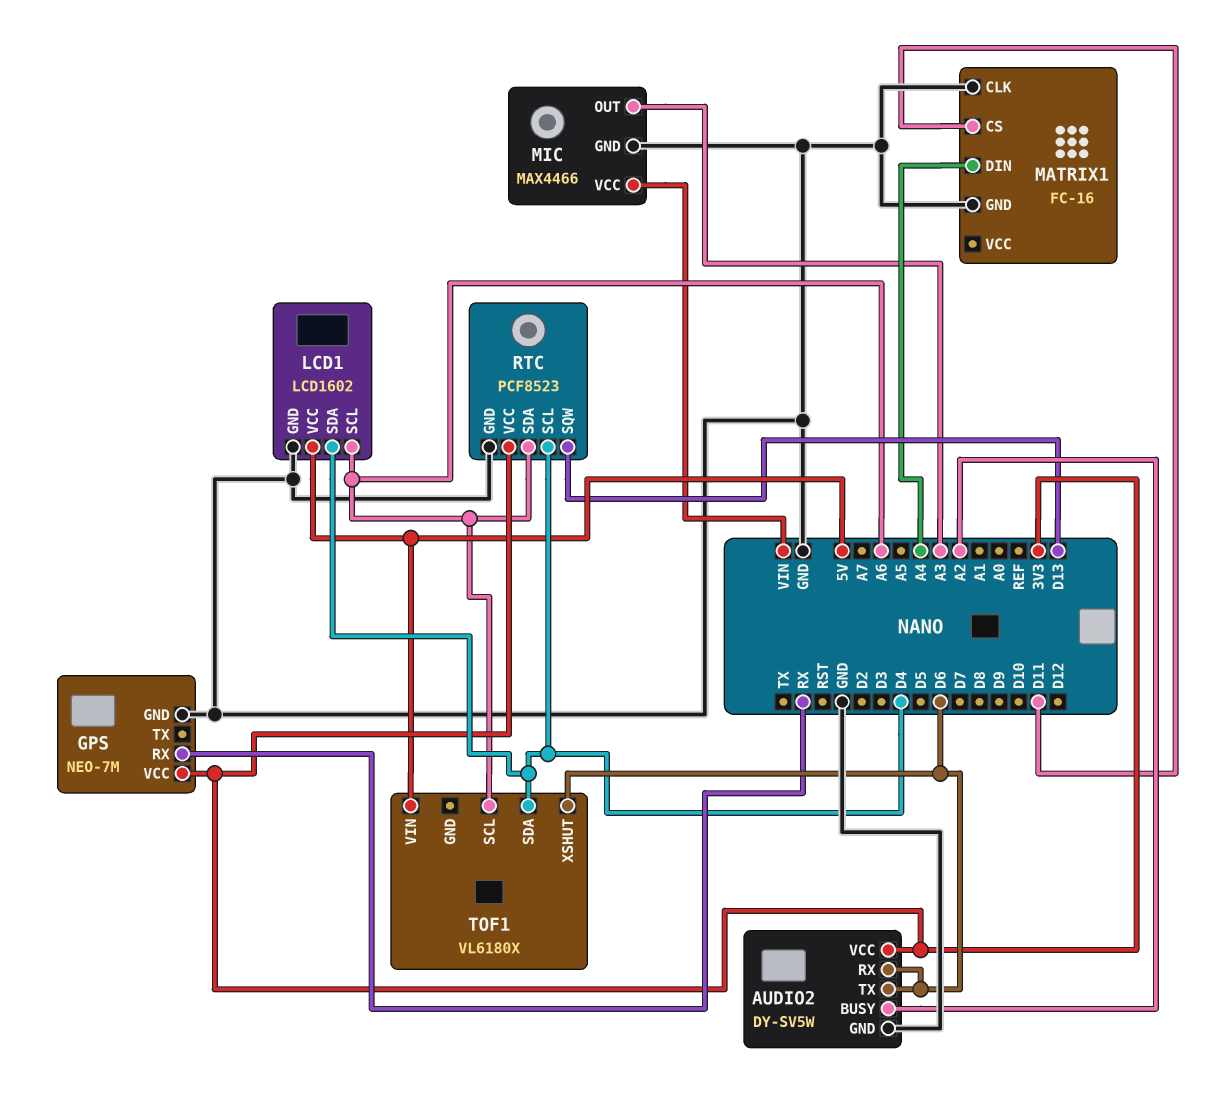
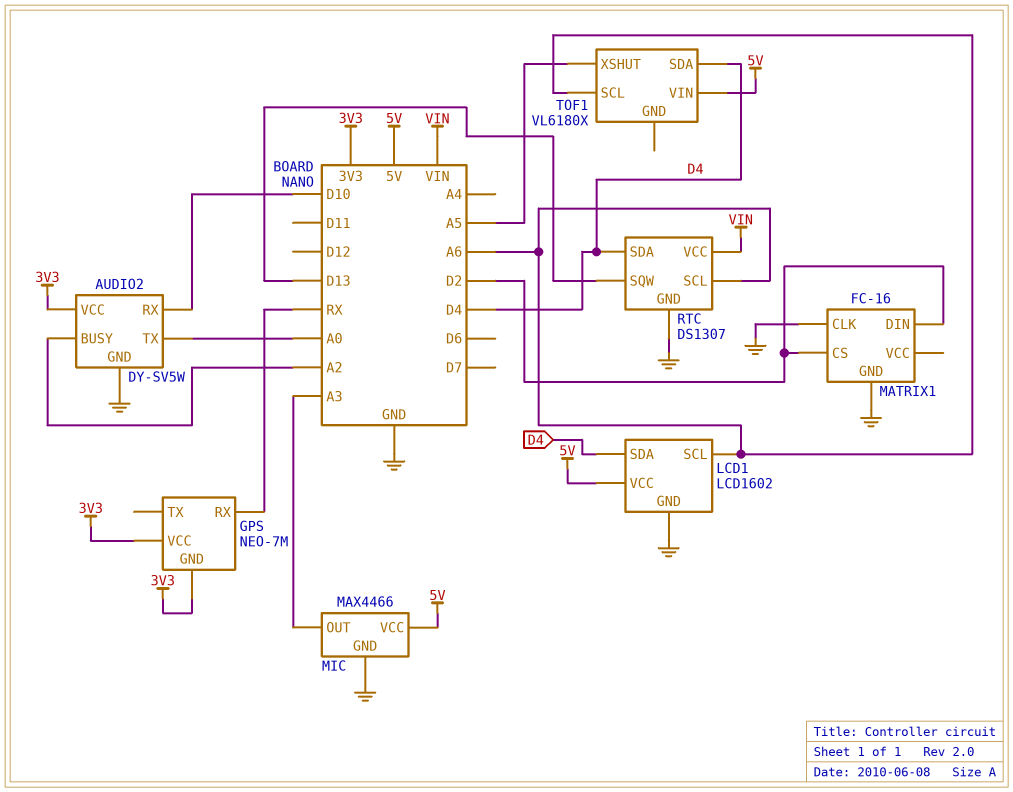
AUDIO2 pin RX: D6 -> D10
AUDIO2 pin TX: D6 -> A0
GPS pin GND: GND -> 3V3
MATRIX1 pin CS: D11 -> D2
MATRIX1 pin DIN: A4 -> D2
MIC pin VCC: VIN -> 5V
RTC: PCF8523 -> DS1307
RTC pin SCL: D4 -> A6
RTC pin SDA: A6 -> D4
RTC pin VCC: 3V3 -> VIN
TOF1 pin XSHUT: D6 -> A5

